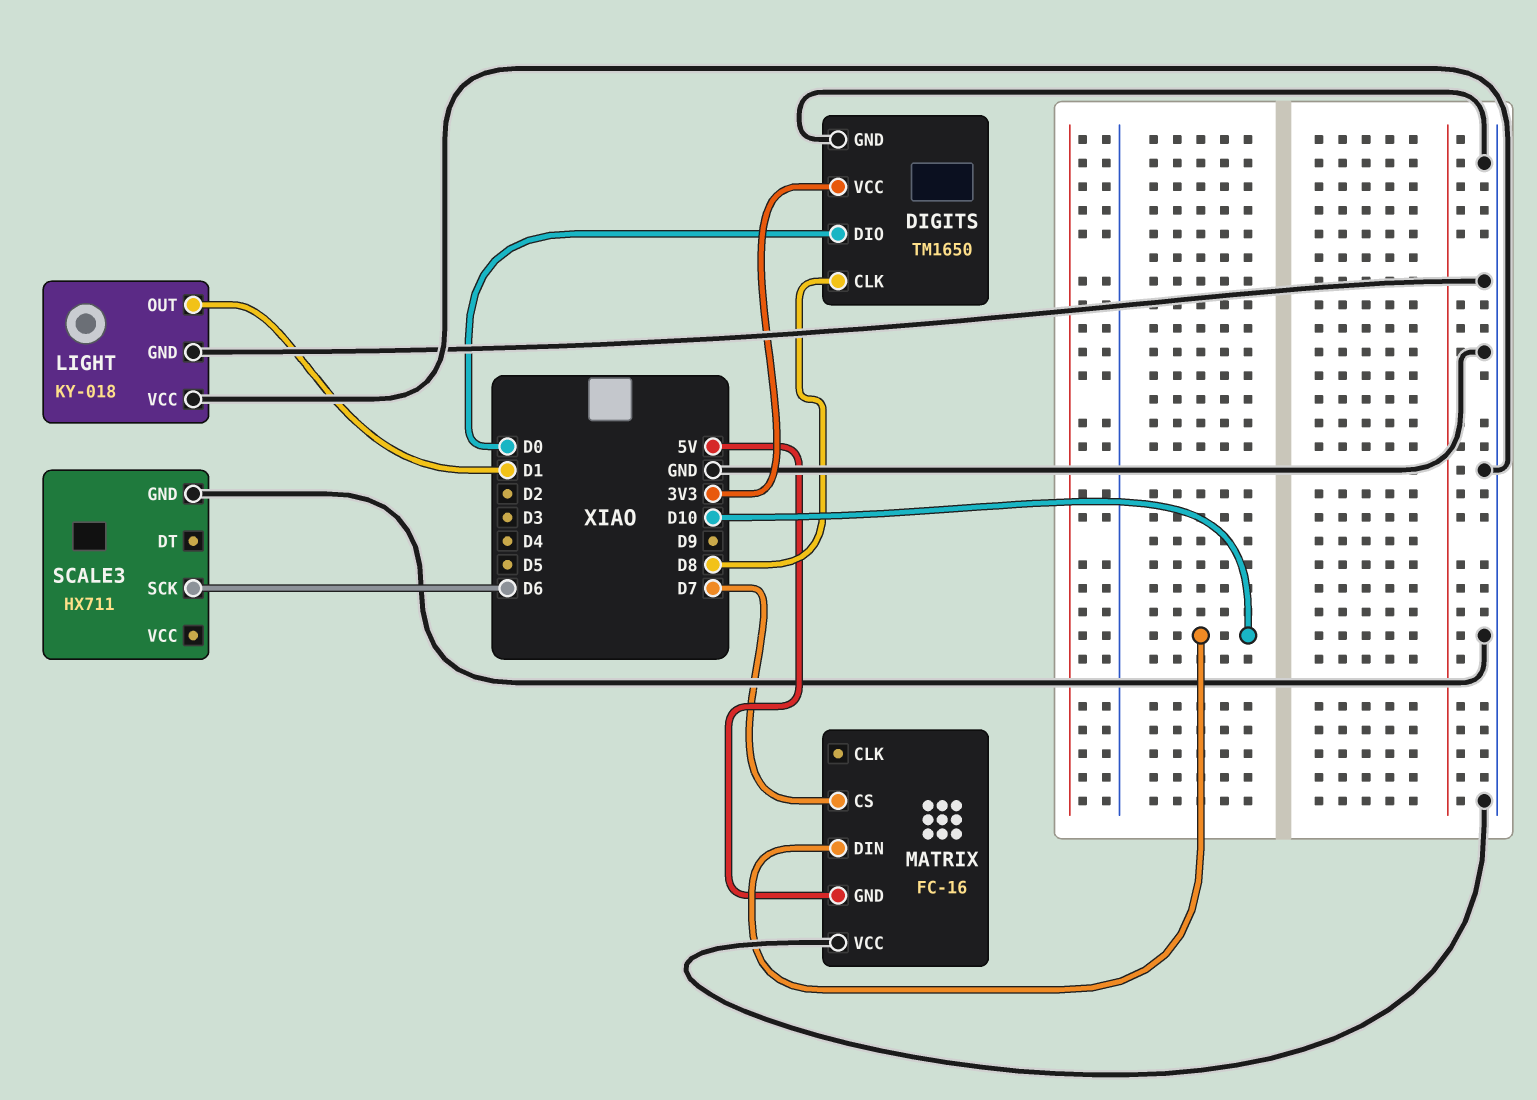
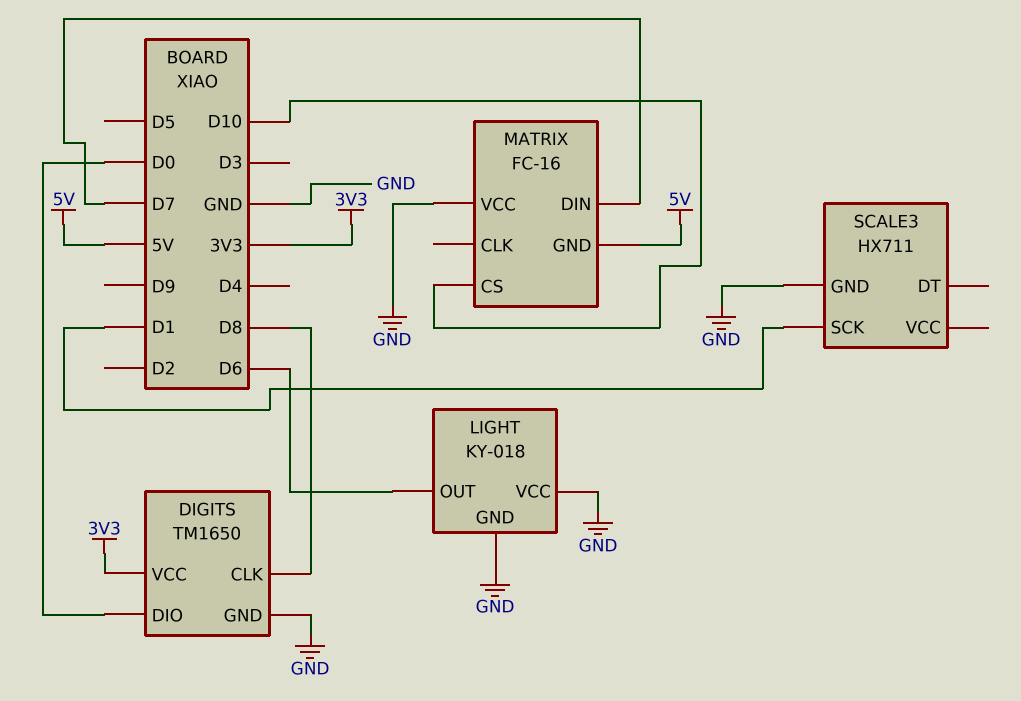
LIGHT pin OUT: D1 -> D6
MATRIX pin CS: D7 -> D10
MATRIX pin DIN: D10 -> D7
SCALE3 pin SCK: D6 -> D1

